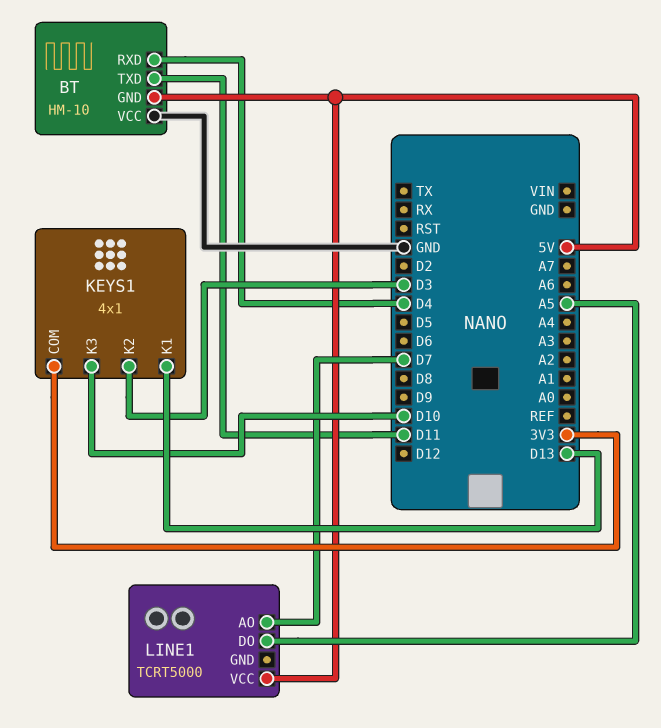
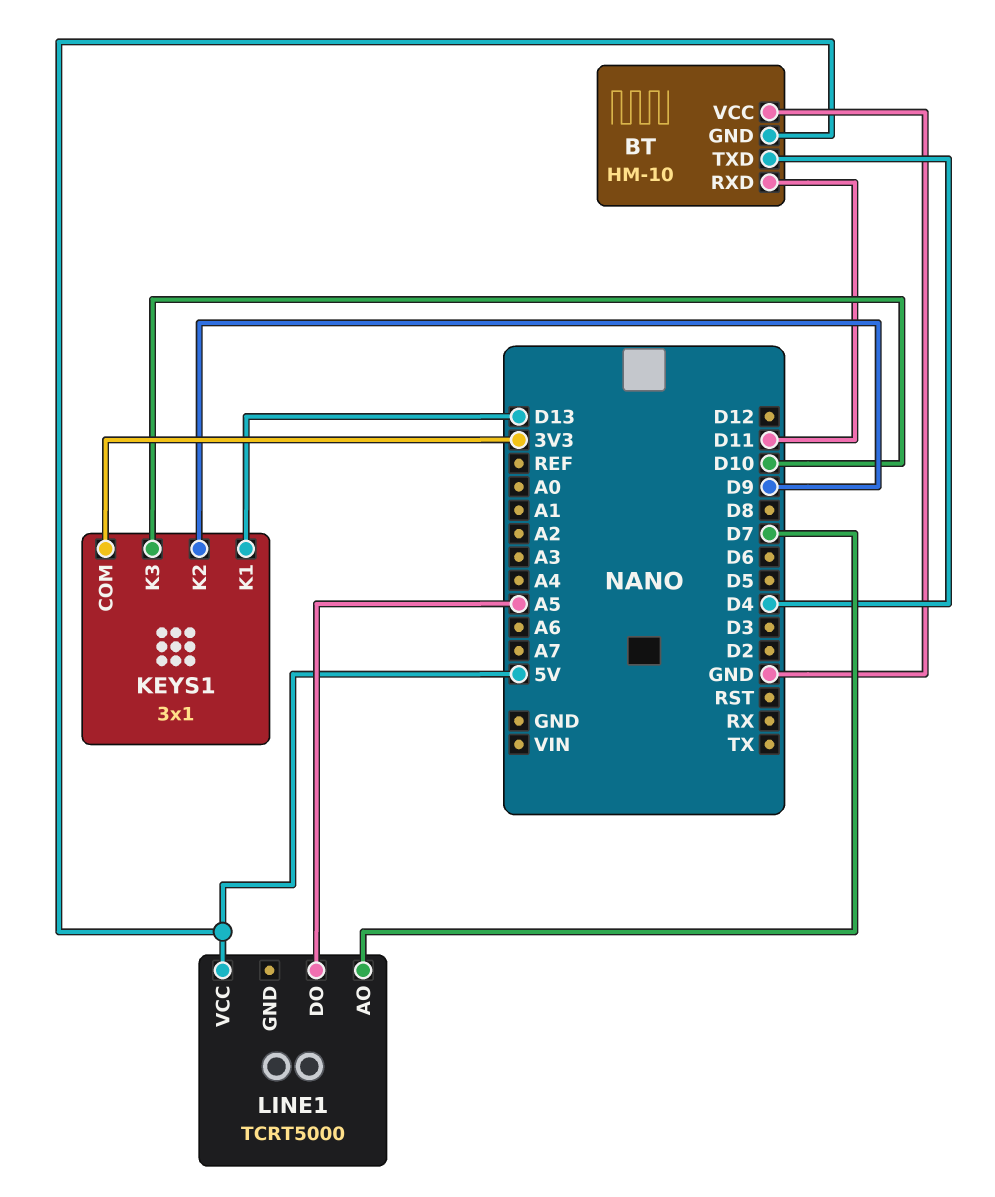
BT pin RXD: D4 -> D11
BT pin TXD: D11 -> D4
KEYS1: 4x1 -> 3x1
KEYS1 pin K2: D3 -> D9

